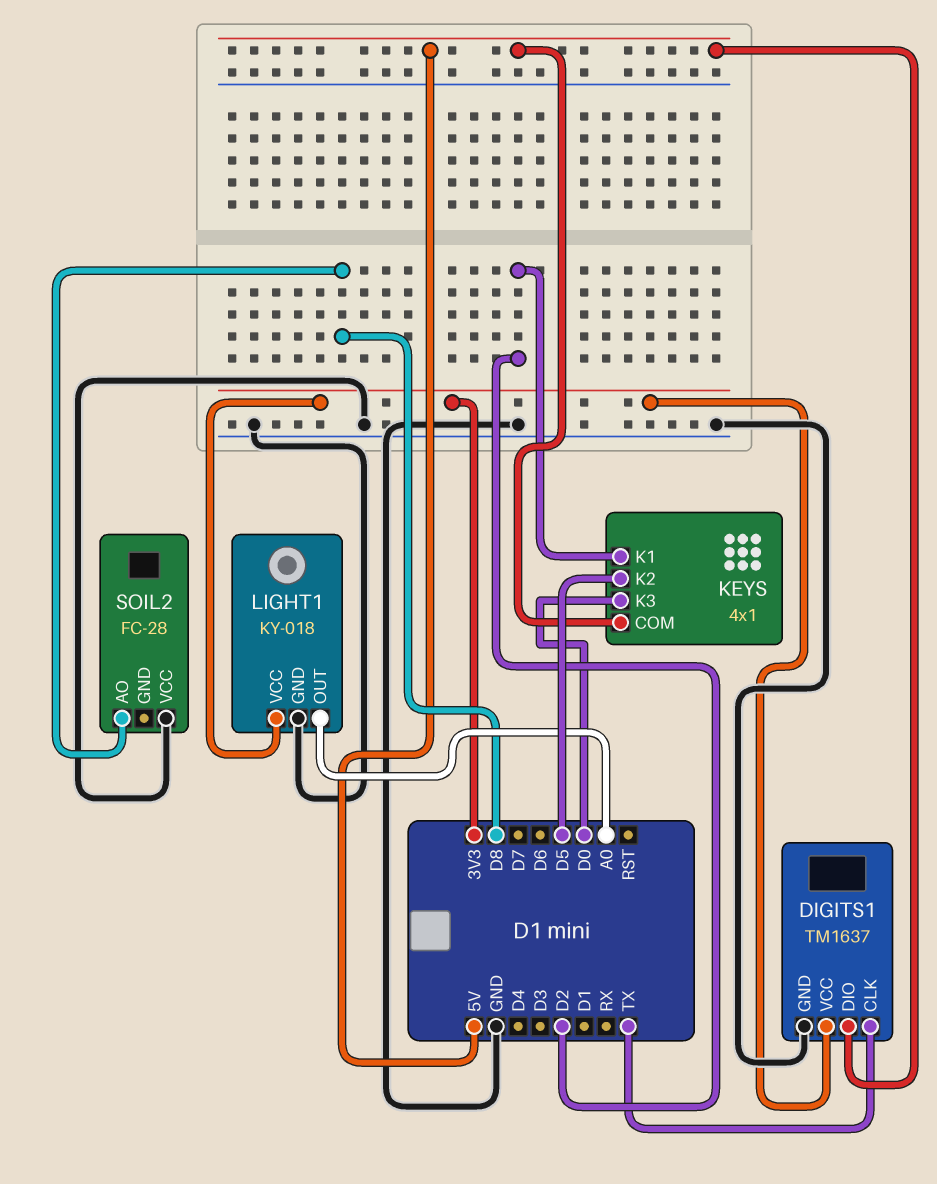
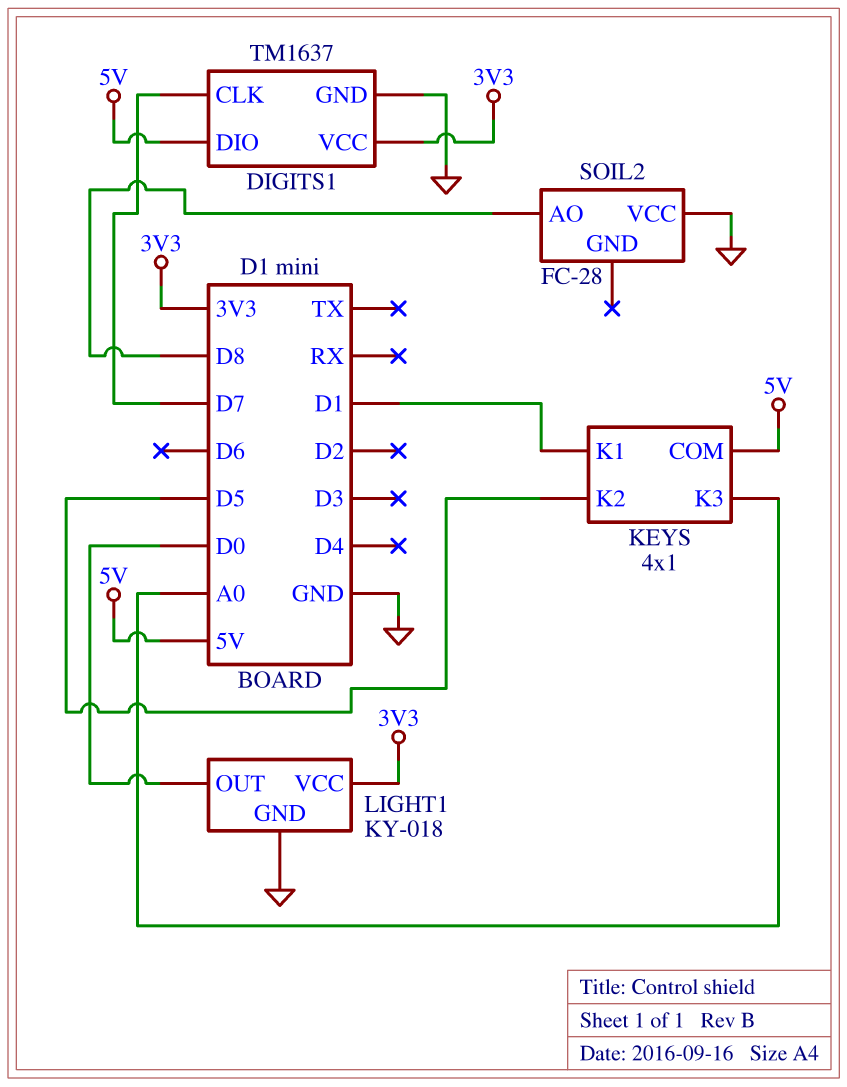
DIGITS1 pin CLK: TX -> D7
KEYS pin K1: D2 -> D1
KEYS pin K3: D0 -> A0
LIGHT1 pin OUT: A0 -> D0

